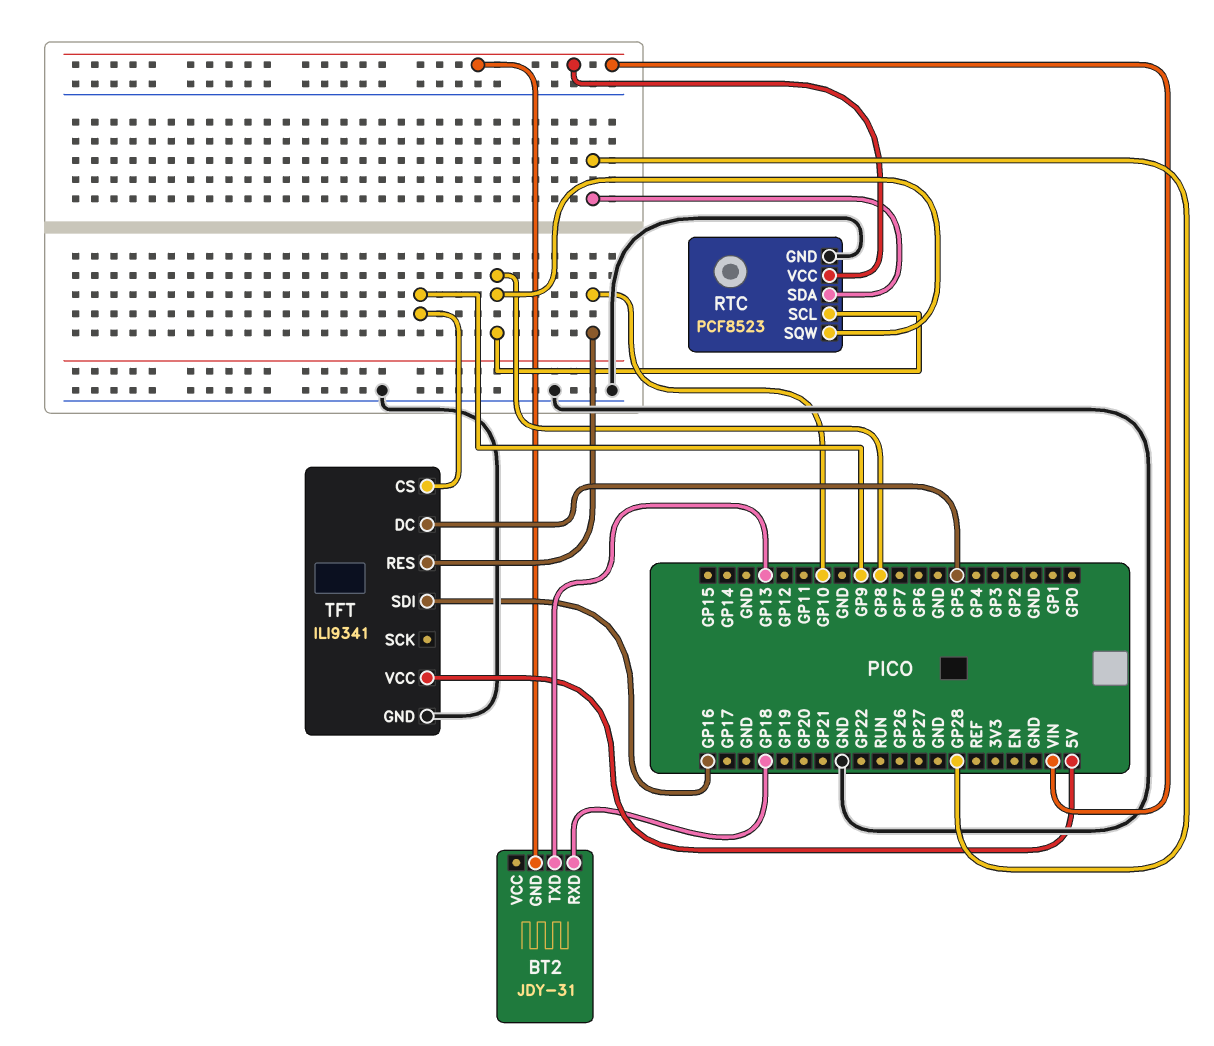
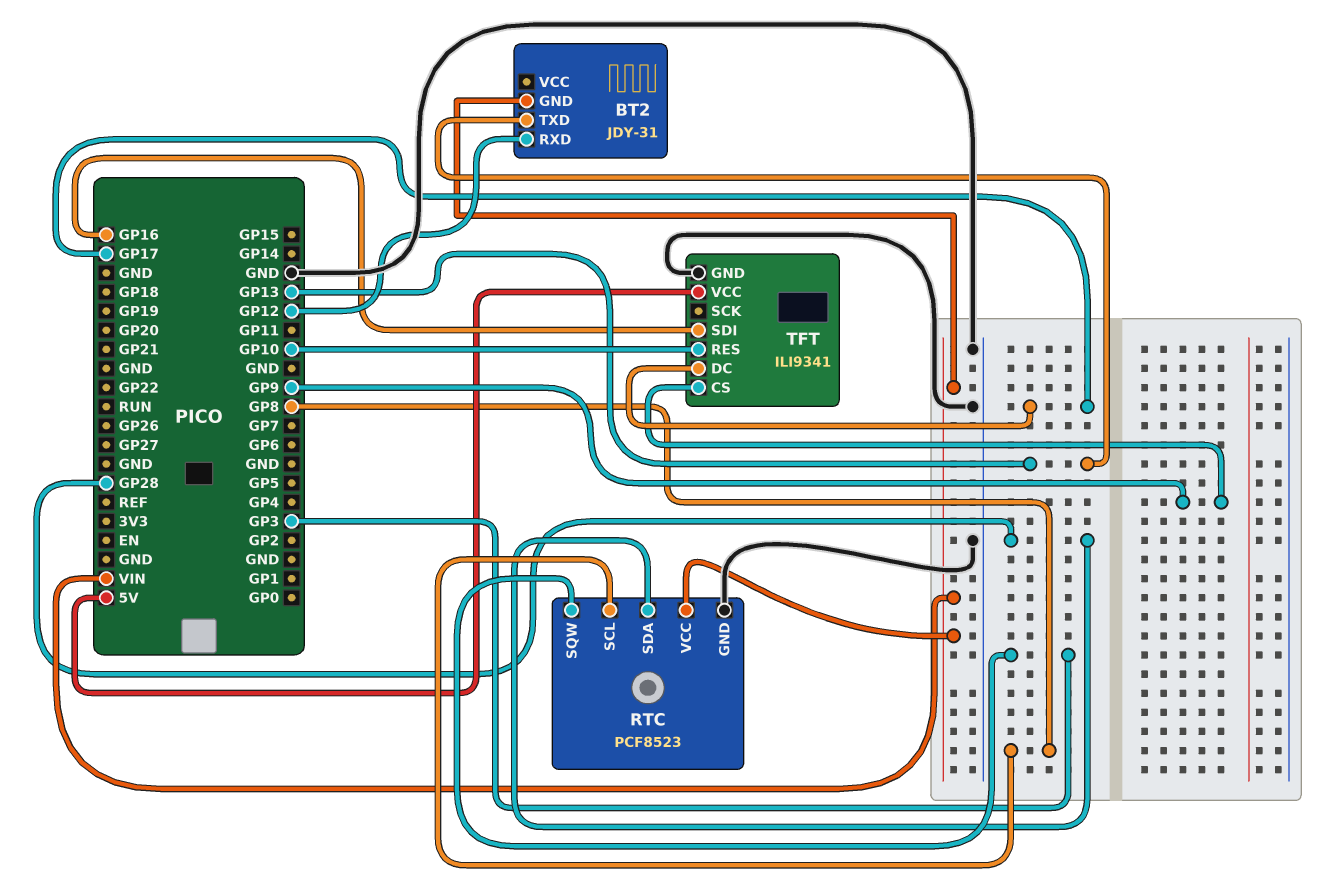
BT2 pin RXD: GP18 -> GP12
RTC pin SQW: GP8 -> GP3
TFT pin DC: GP5 -> GP17

